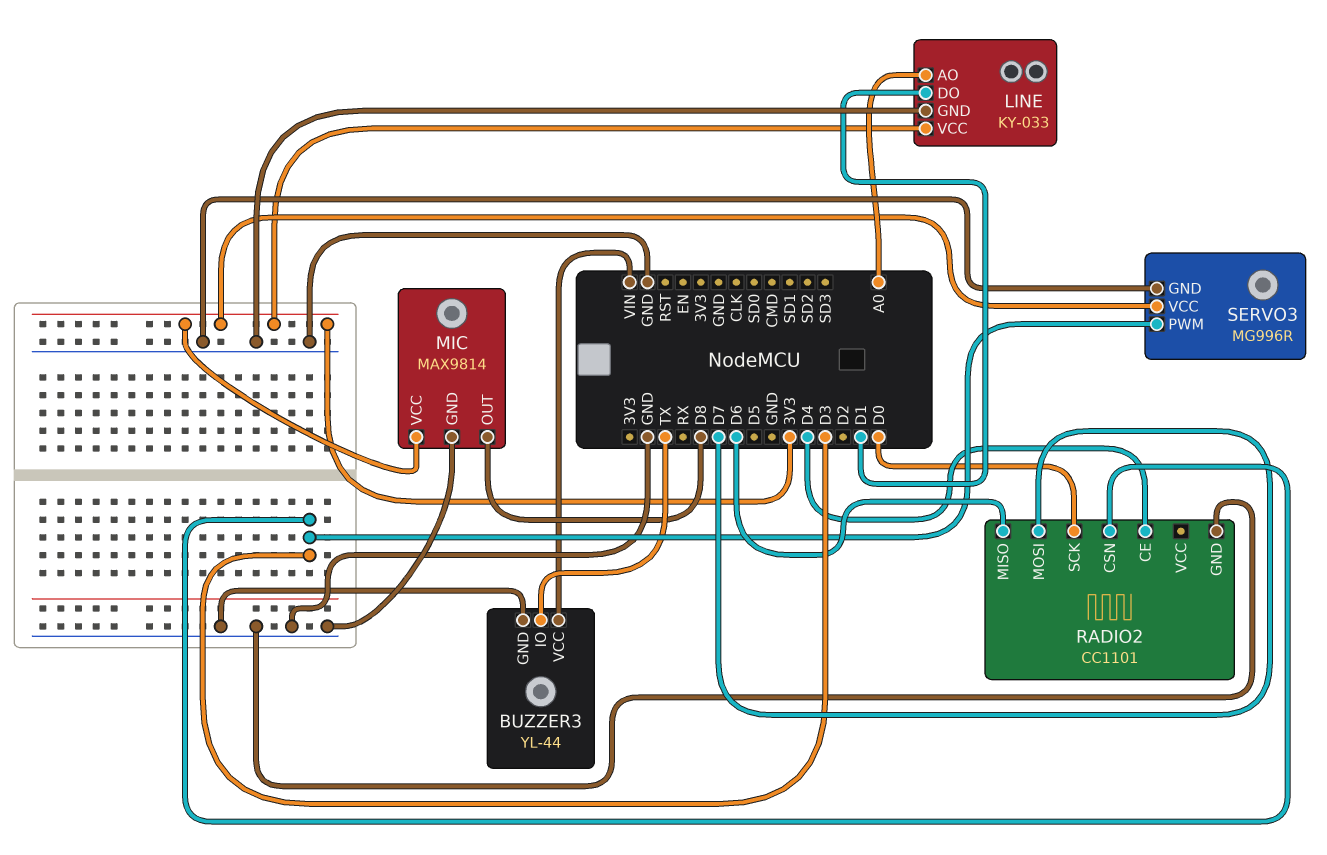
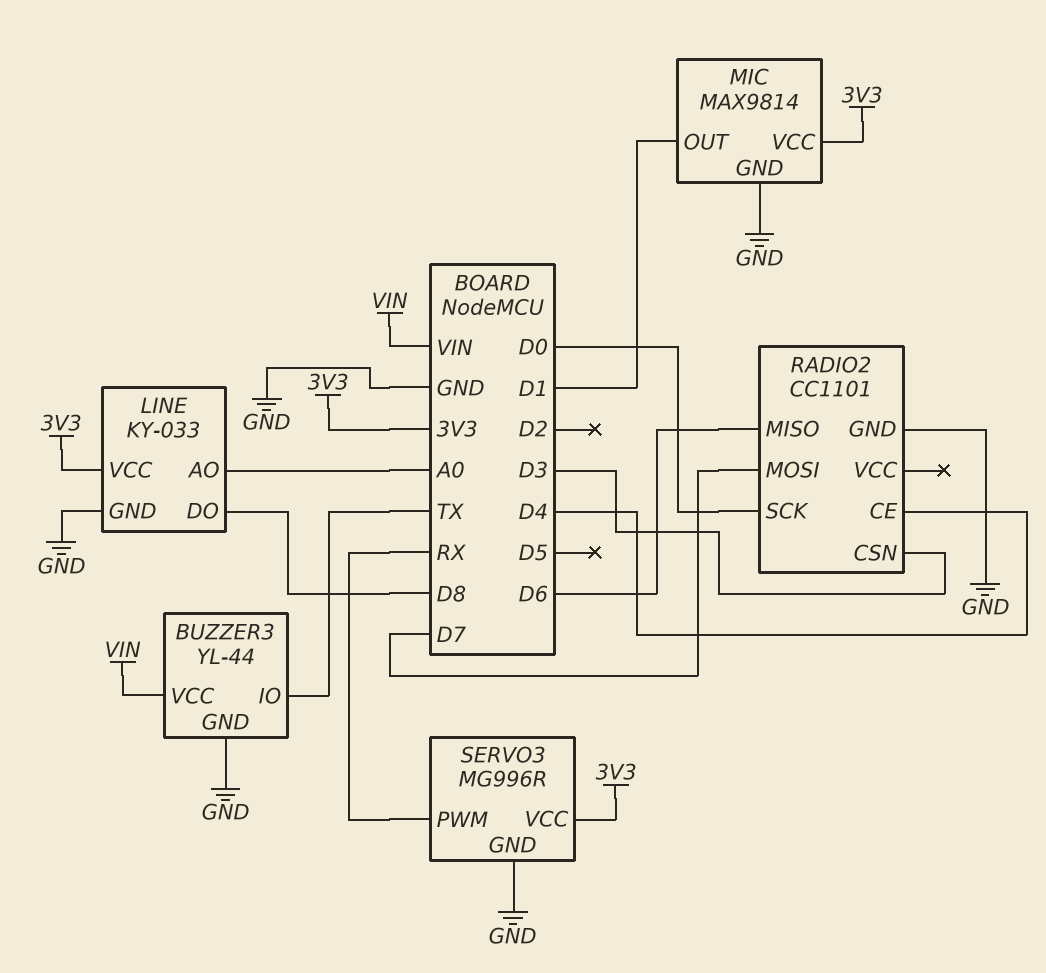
LINE pin DO: D1 -> D8
MIC pin OUT: D8 -> D1
SERVO3 pin PWM: D3 -> RX

